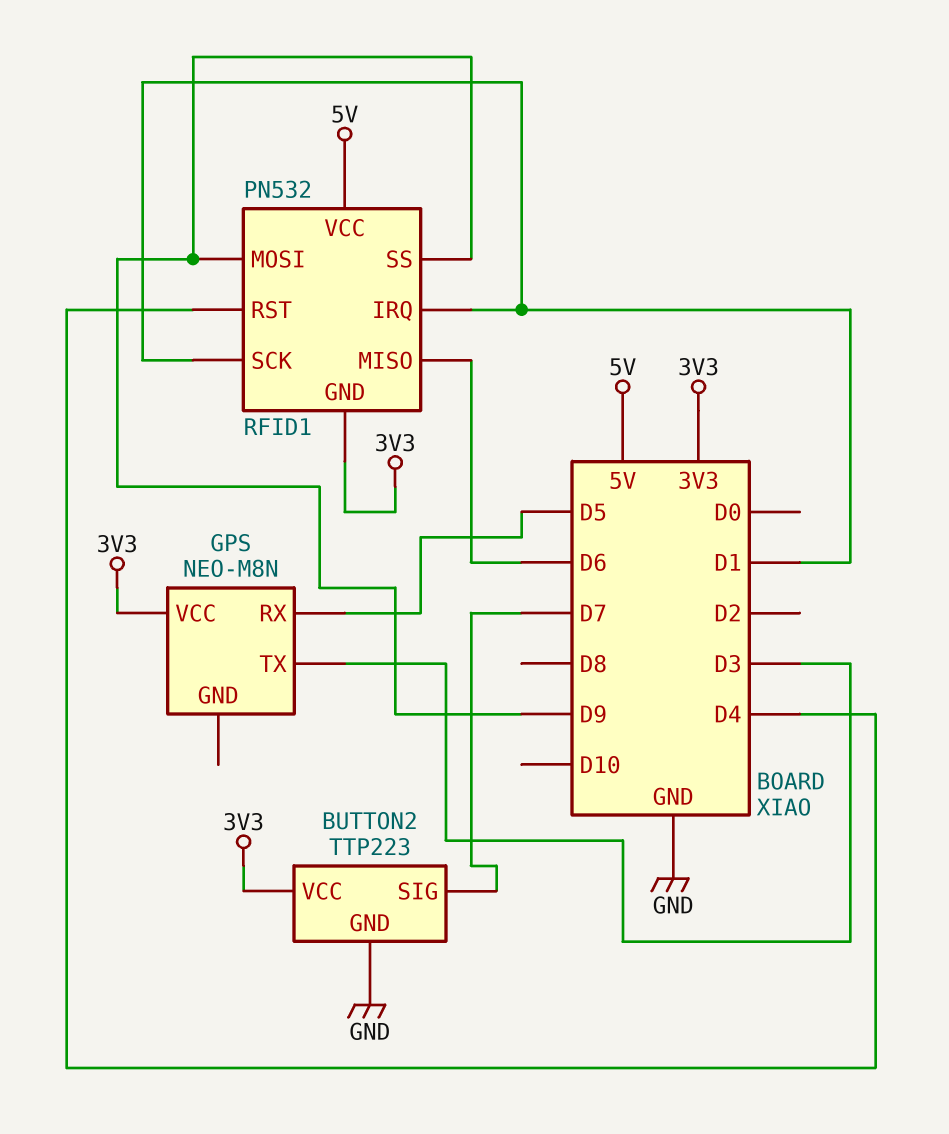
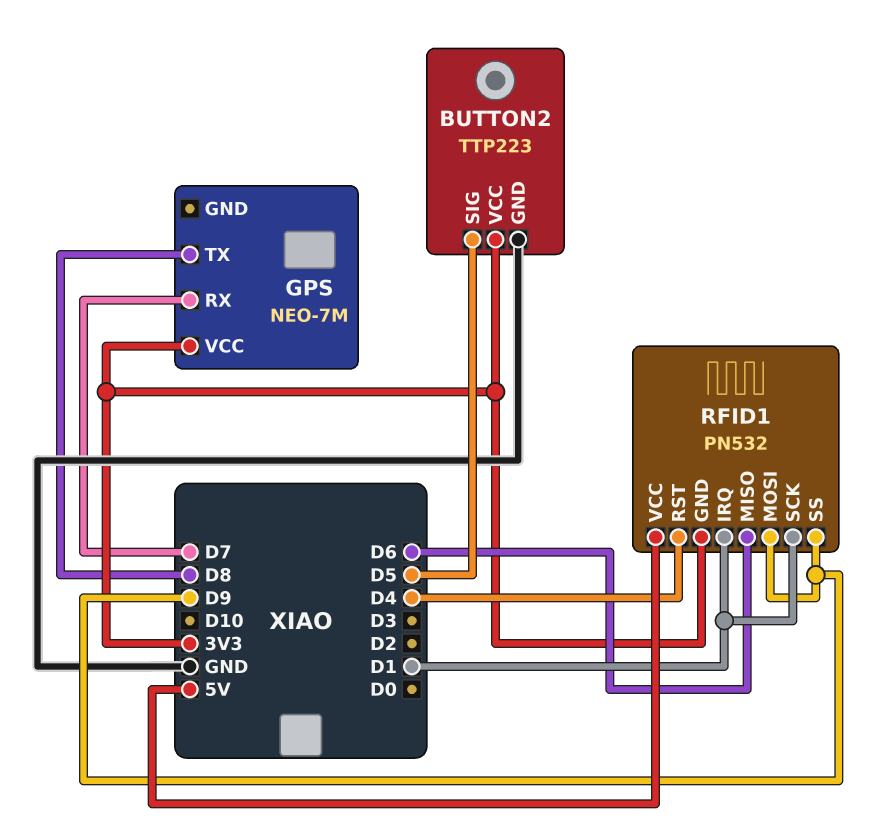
BUTTON2 pin SIG: D7 -> D5
GPS: NEO-M8N -> NEO-7M
GPS pin RX: D5 -> D7
GPS pin TX: D3 -> D8

